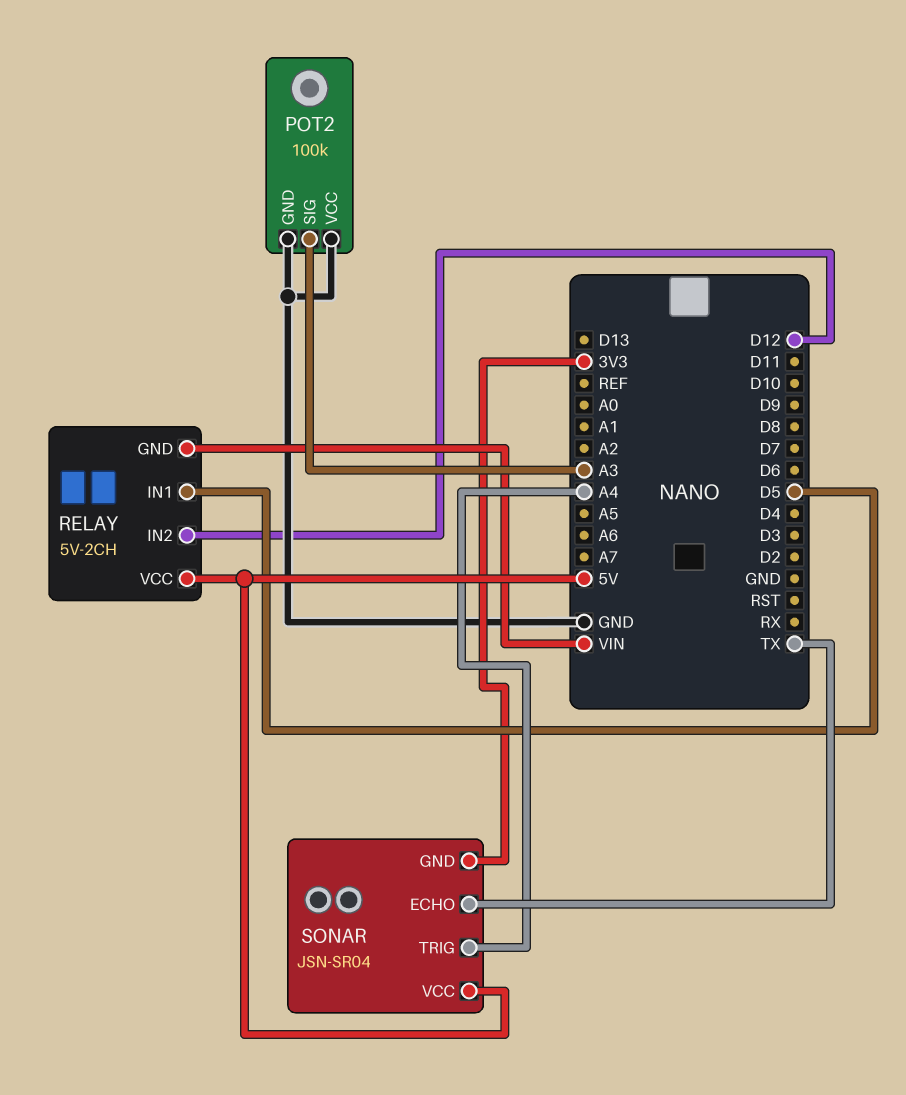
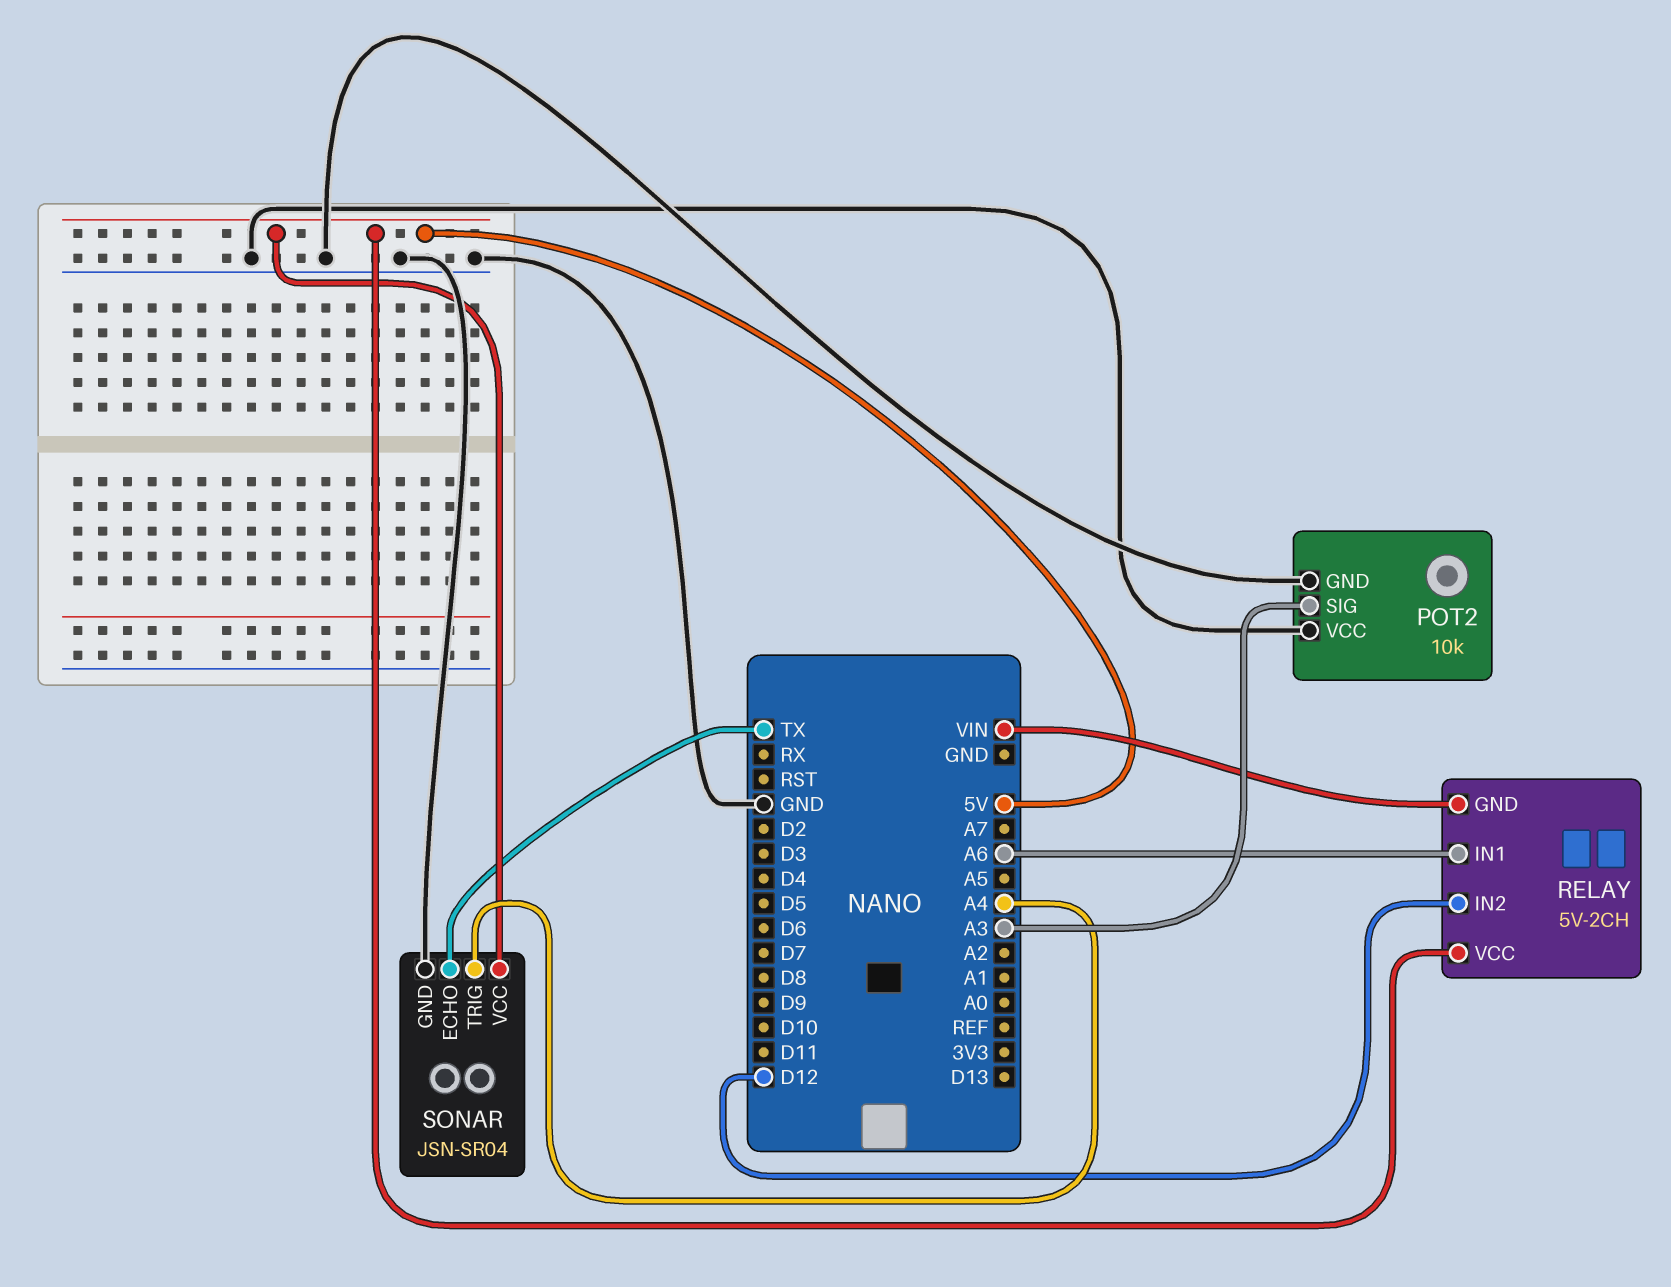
POT2: 100k -> 10k
RELAY pin IN1: D5 -> A6
SONAR pin GND: 3V3 -> GND

